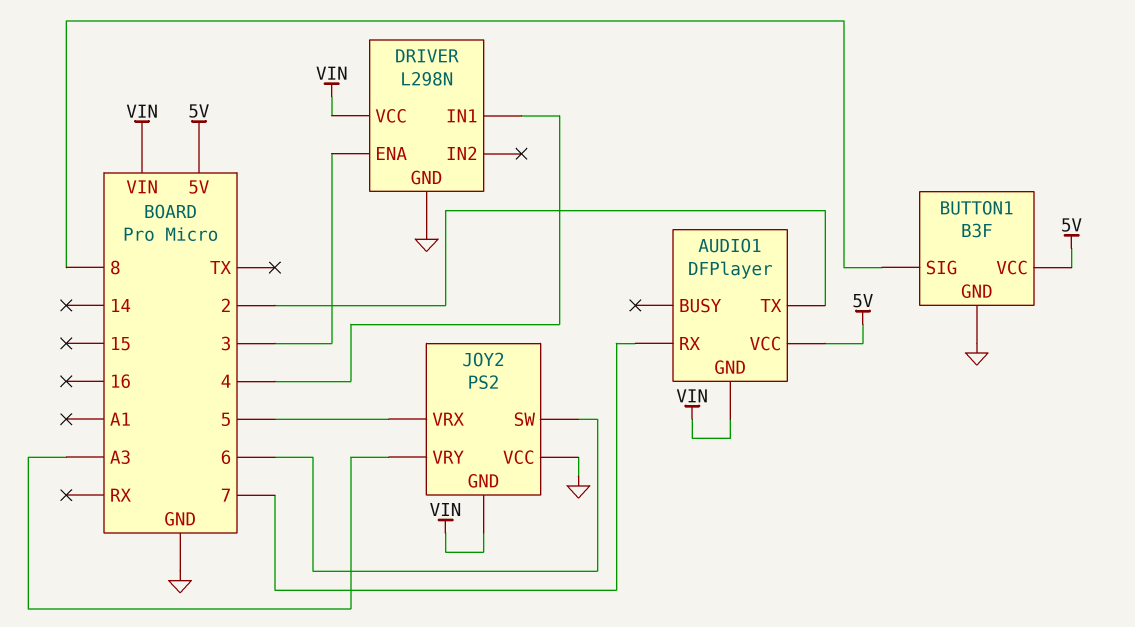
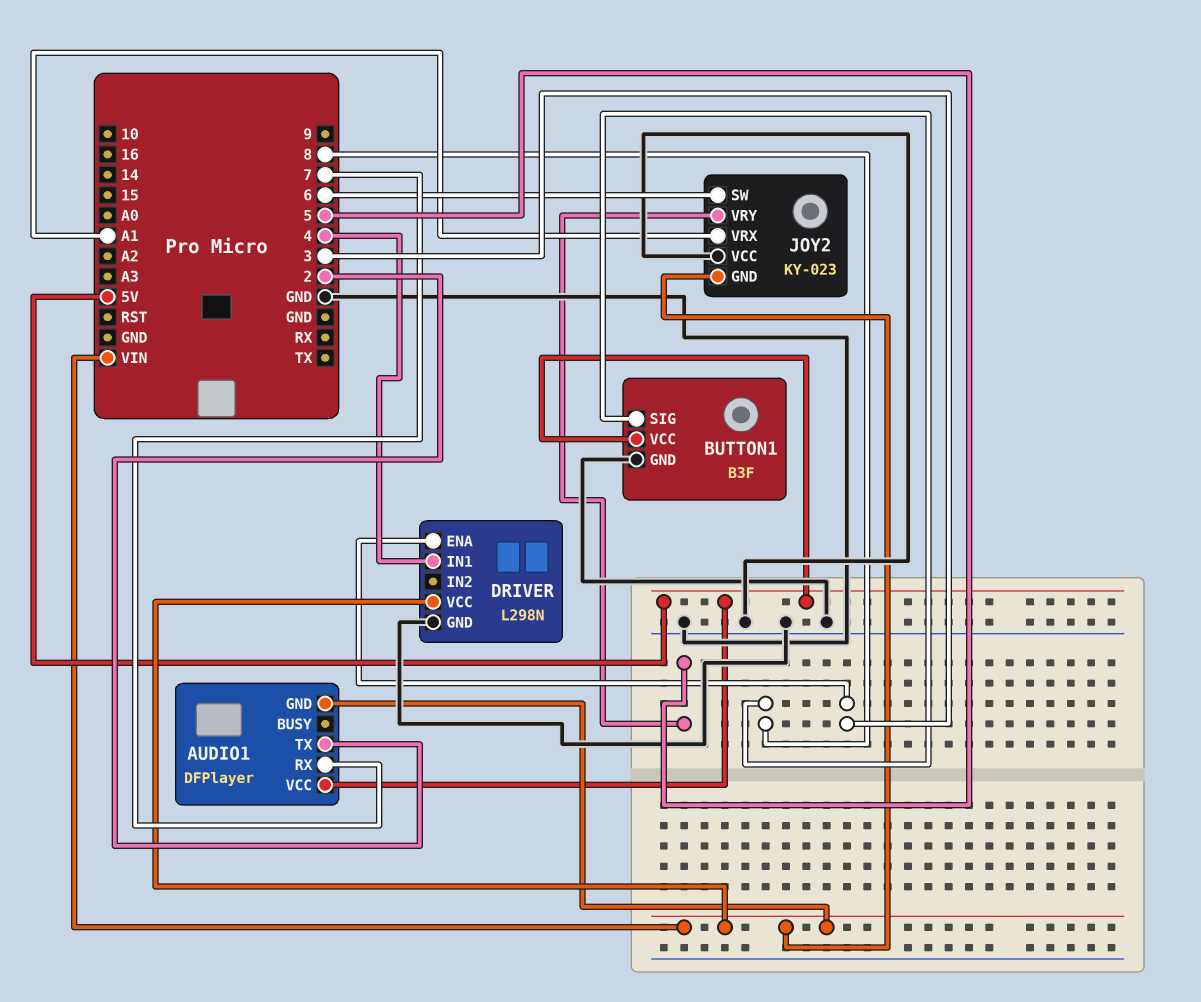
JOY2: PS2 -> KY-023
JOY2 pin VRX: 5 -> A1
JOY2 pin VRY: A3 -> 5

